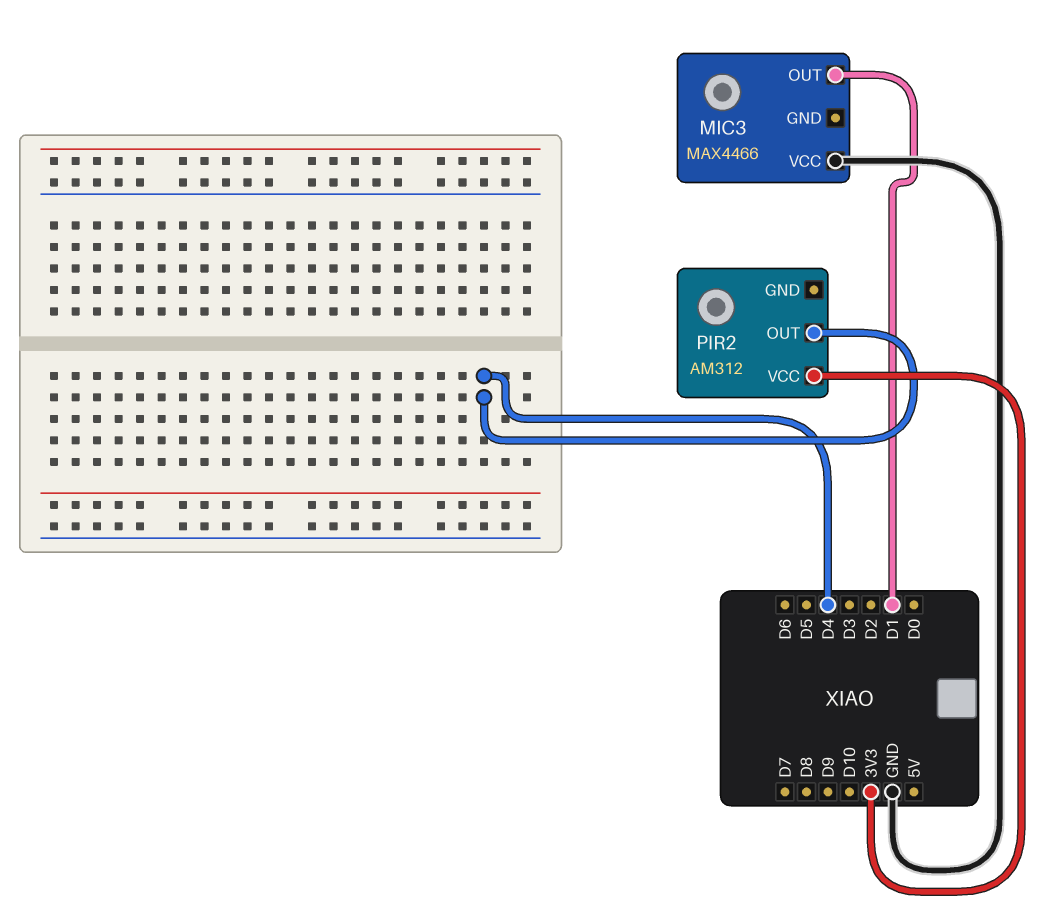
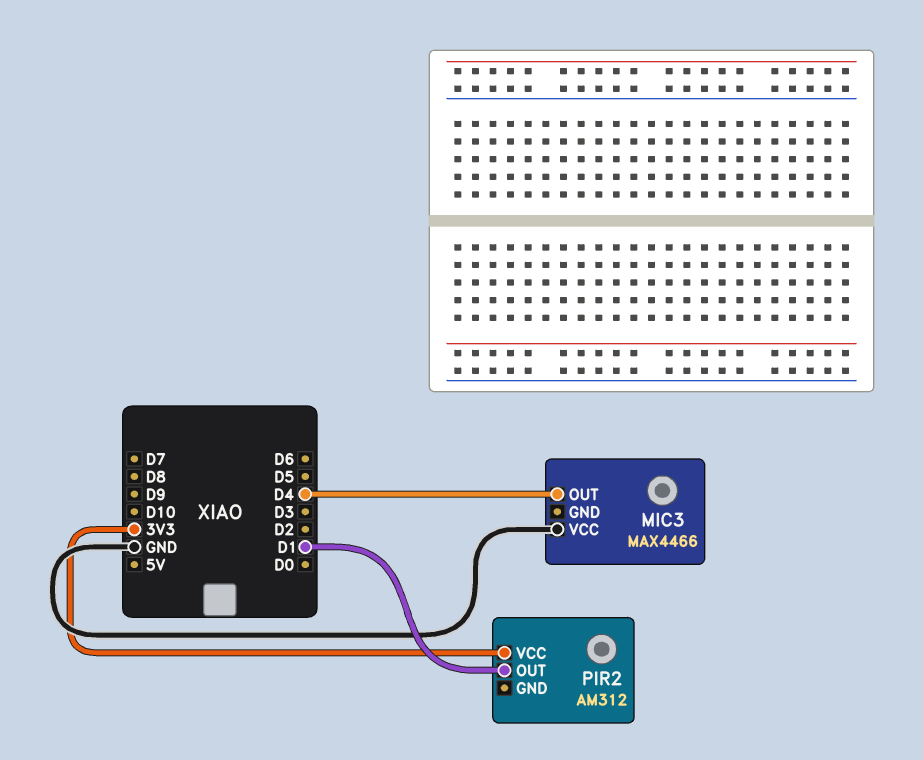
MIC3 pin OUT: D1 -> D4
PIR2 pin OUT: D4 -> D1

